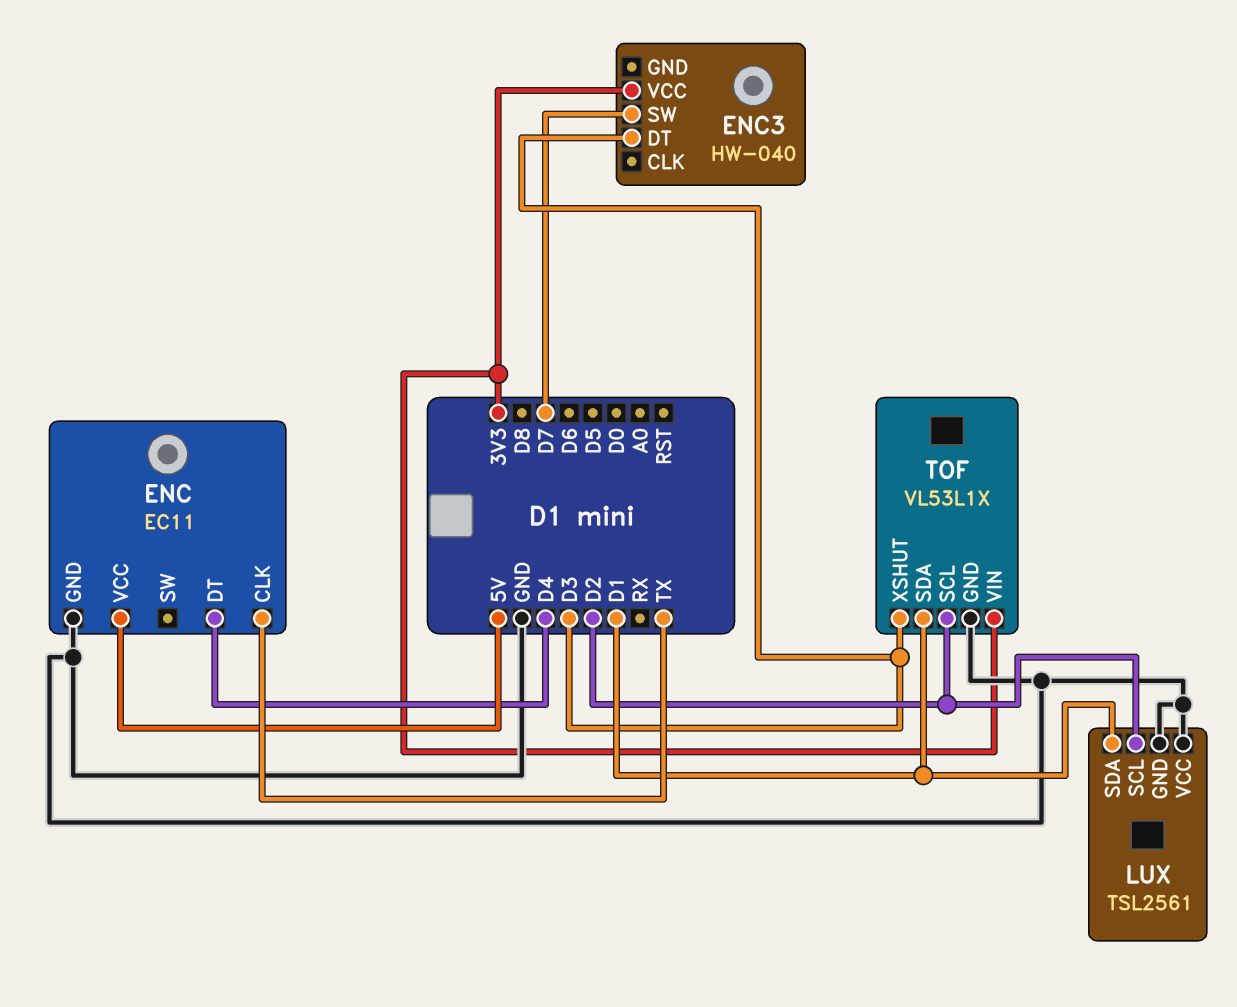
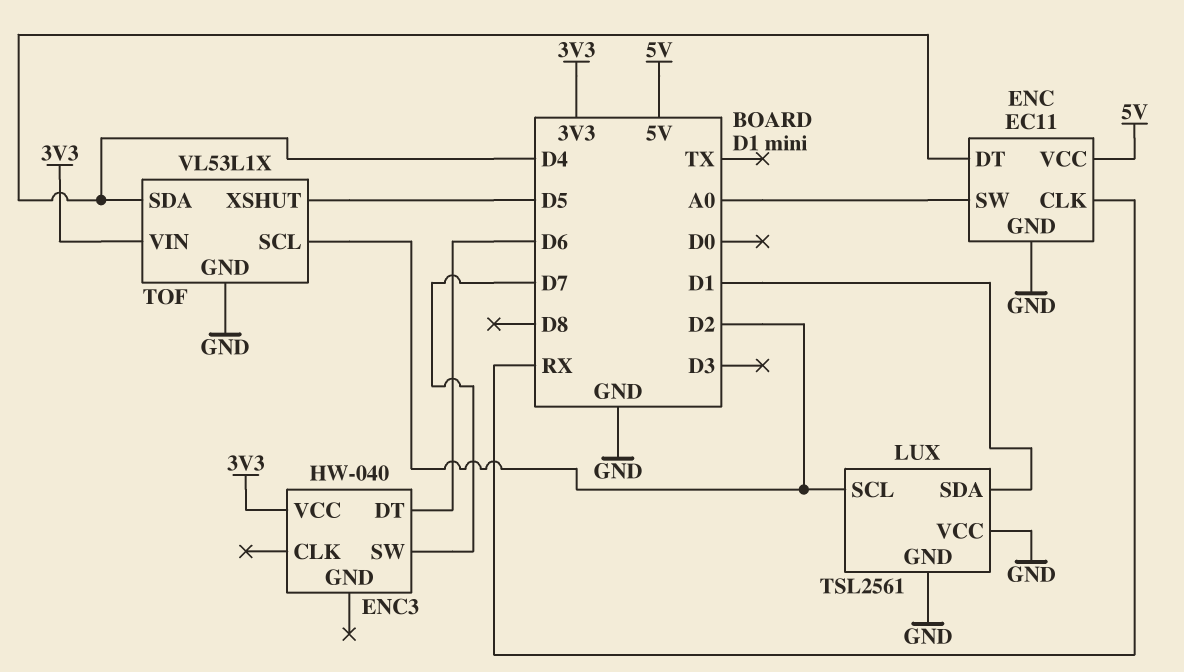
ENC pin CLK: TX -> RX
ENC pin SW: none -> A0
ENC3 pin DT: D3 -> D6
TOF pin SDA: D1 -> D4
TOF pin XSHUT: D3 -> D5

